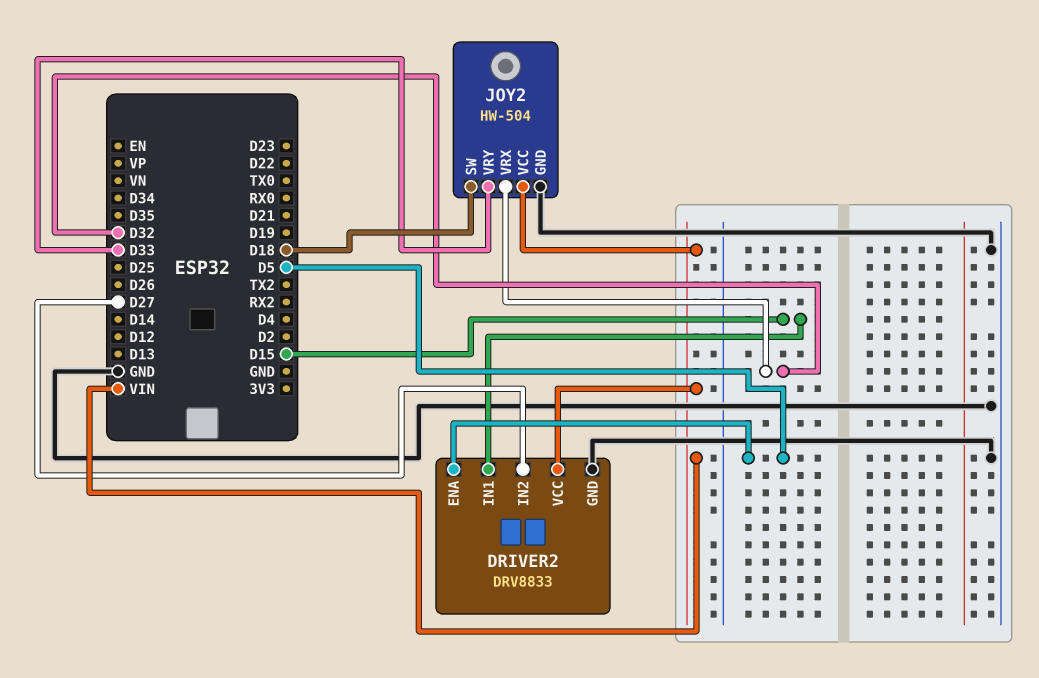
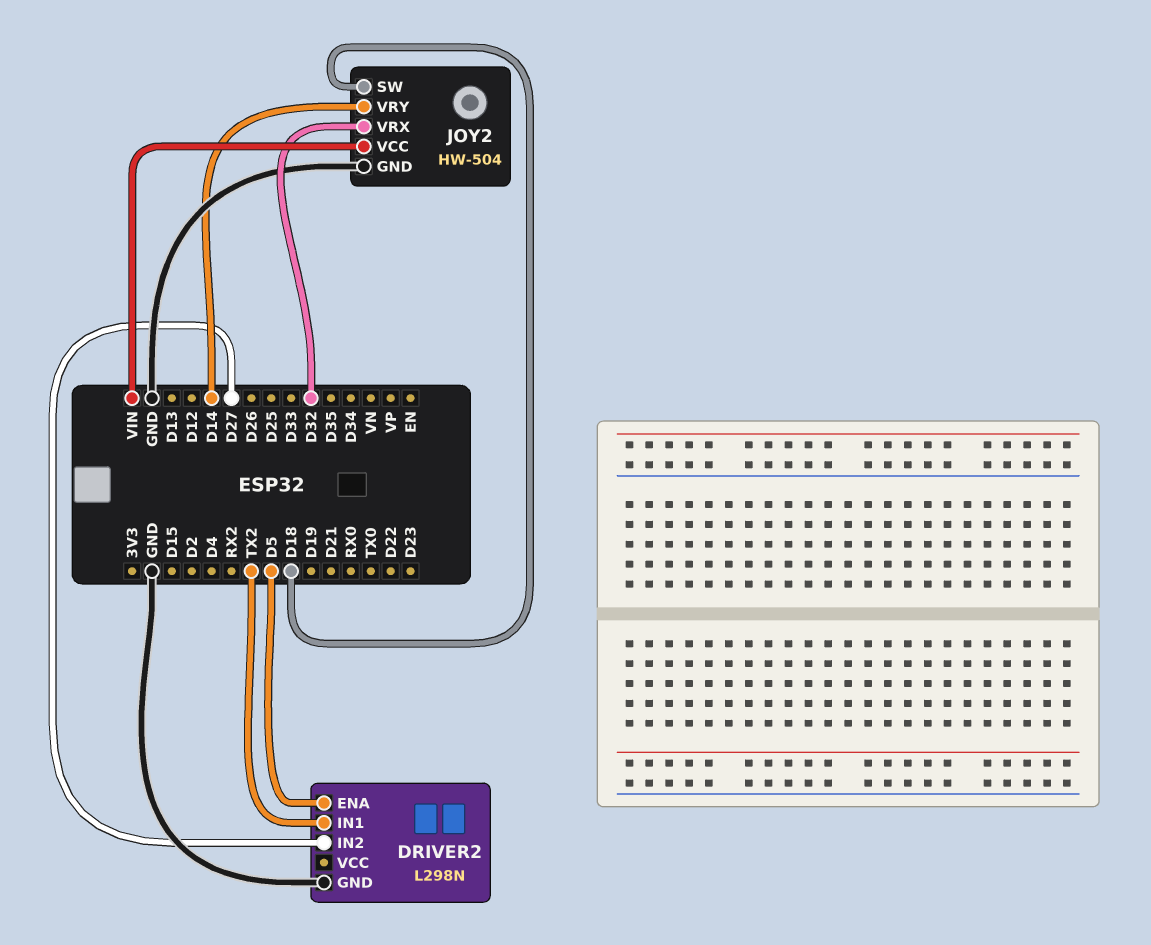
DRIVER2: DRV8833 -> L298N
DRIVER2 pin IN1: D15 -> TX2
DRIVER2 pin VCC: VIN -> none
JOY2 pin VRY: D33 -> D14

